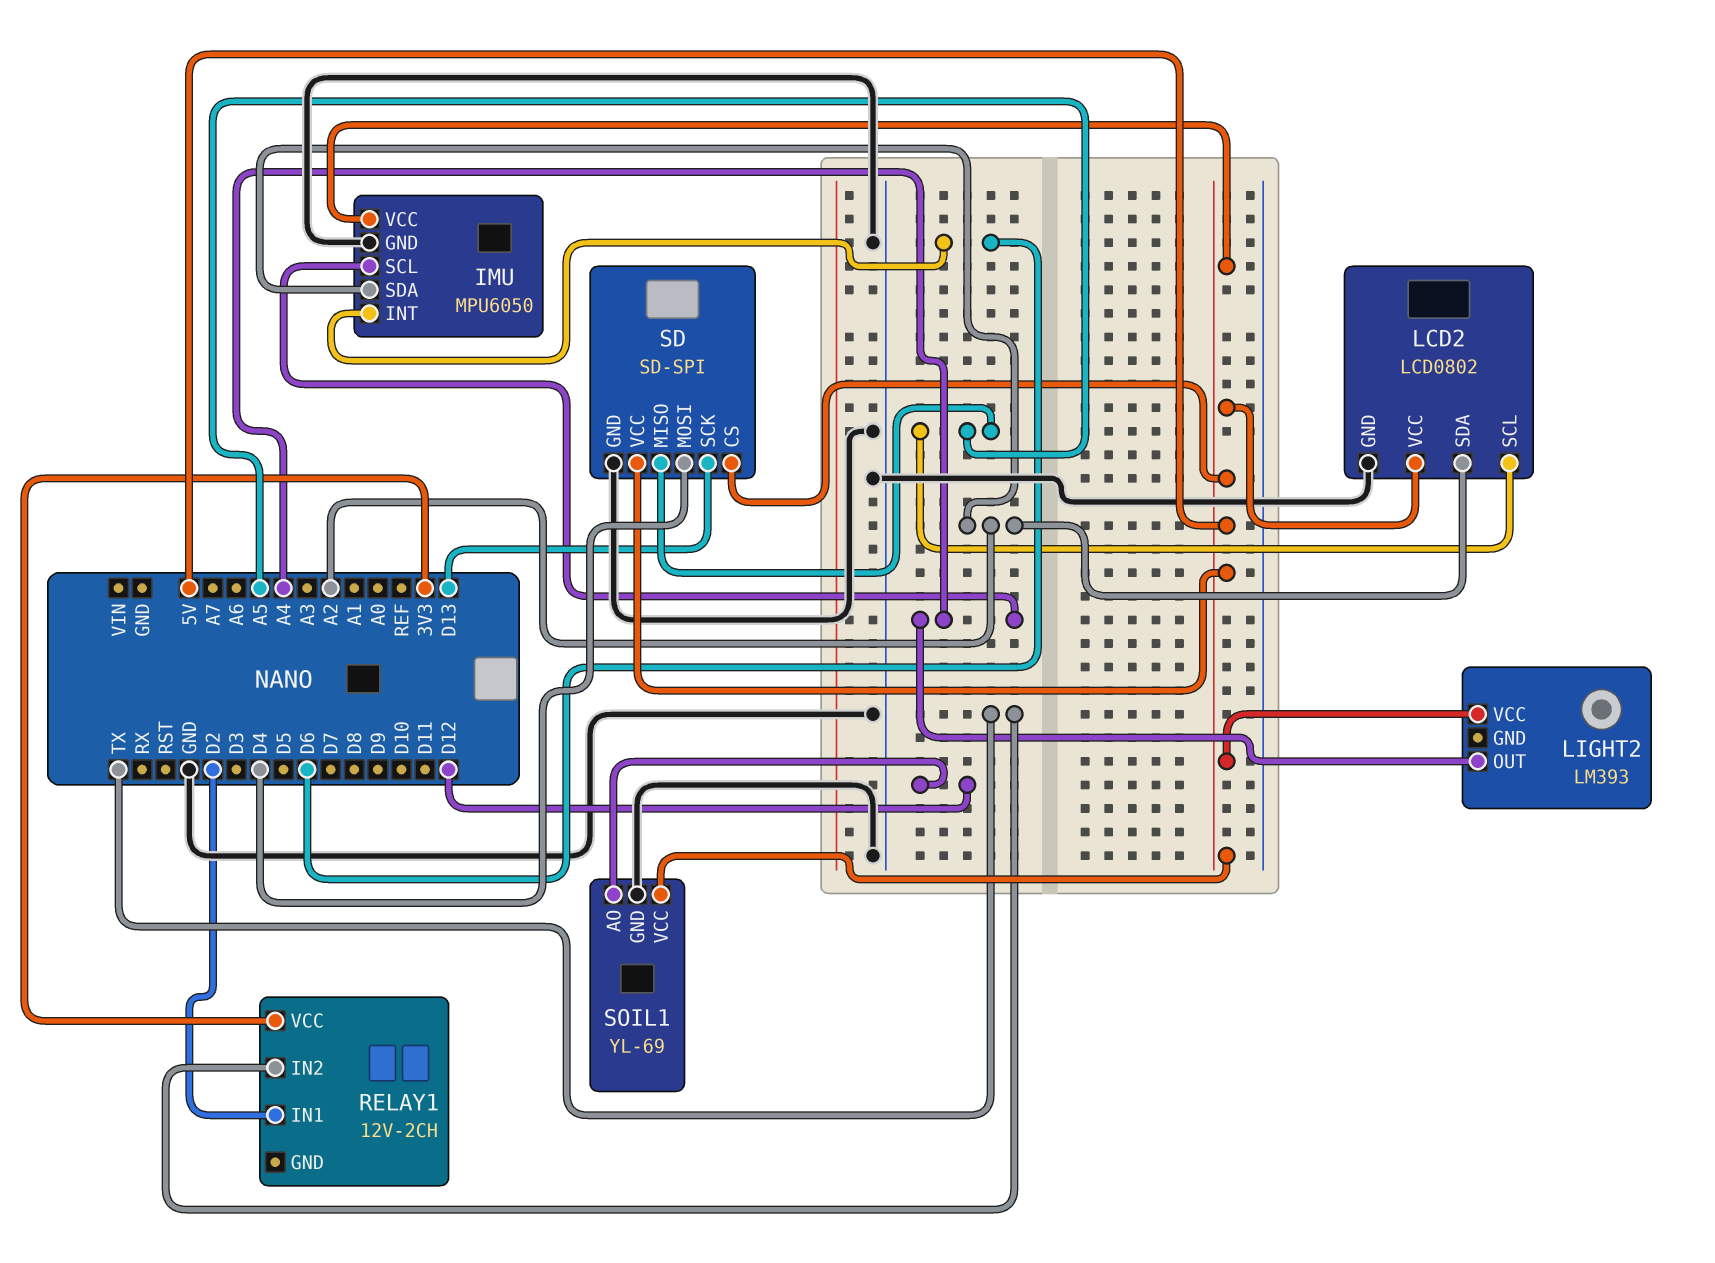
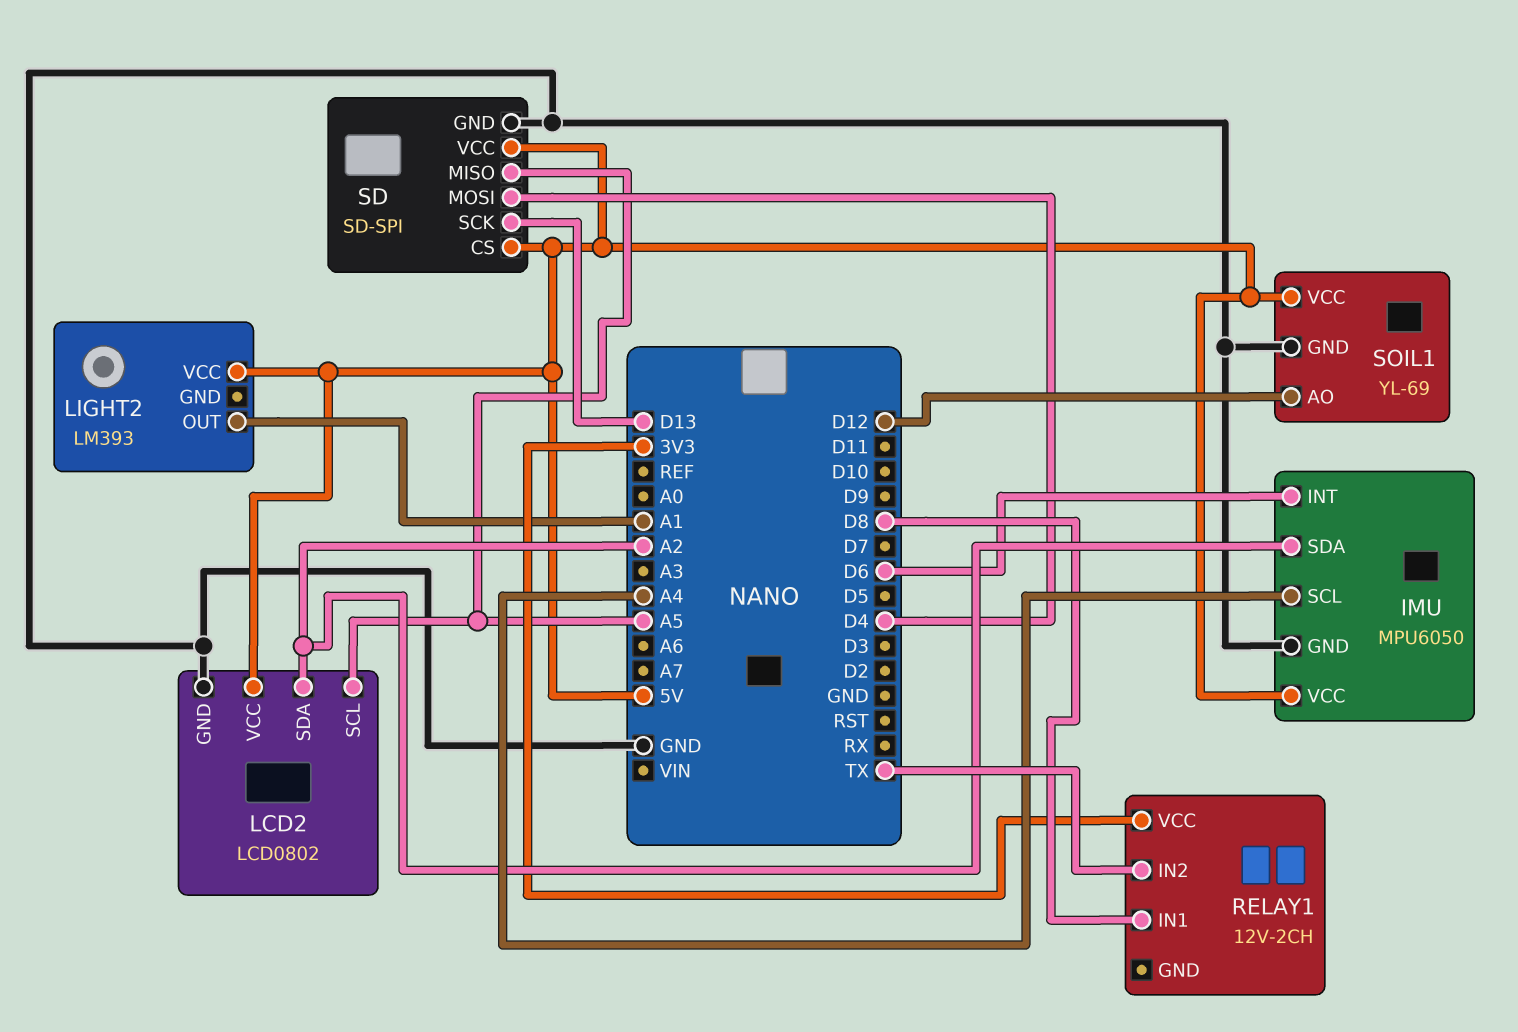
LIGHT2 pin OUT: A4 -> A1
RELAY1 pin IN1: D2 -> D8

